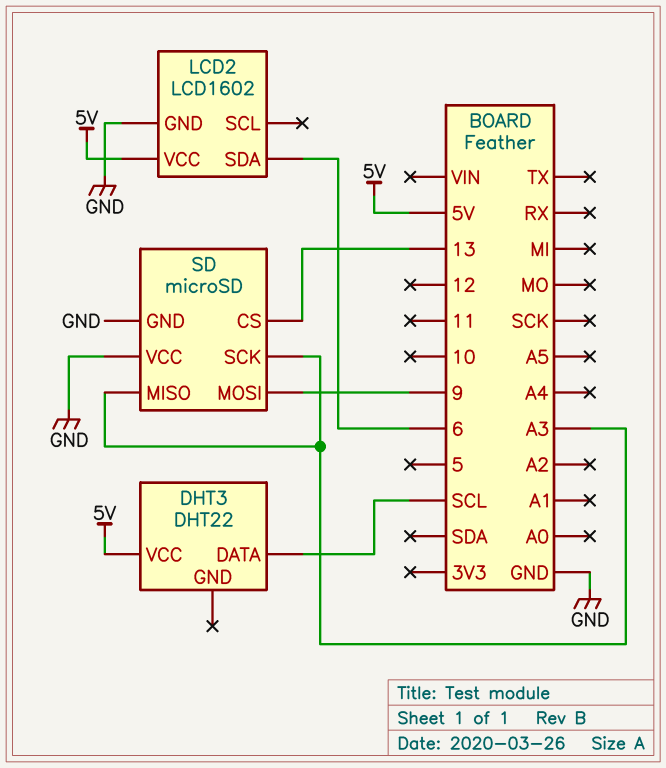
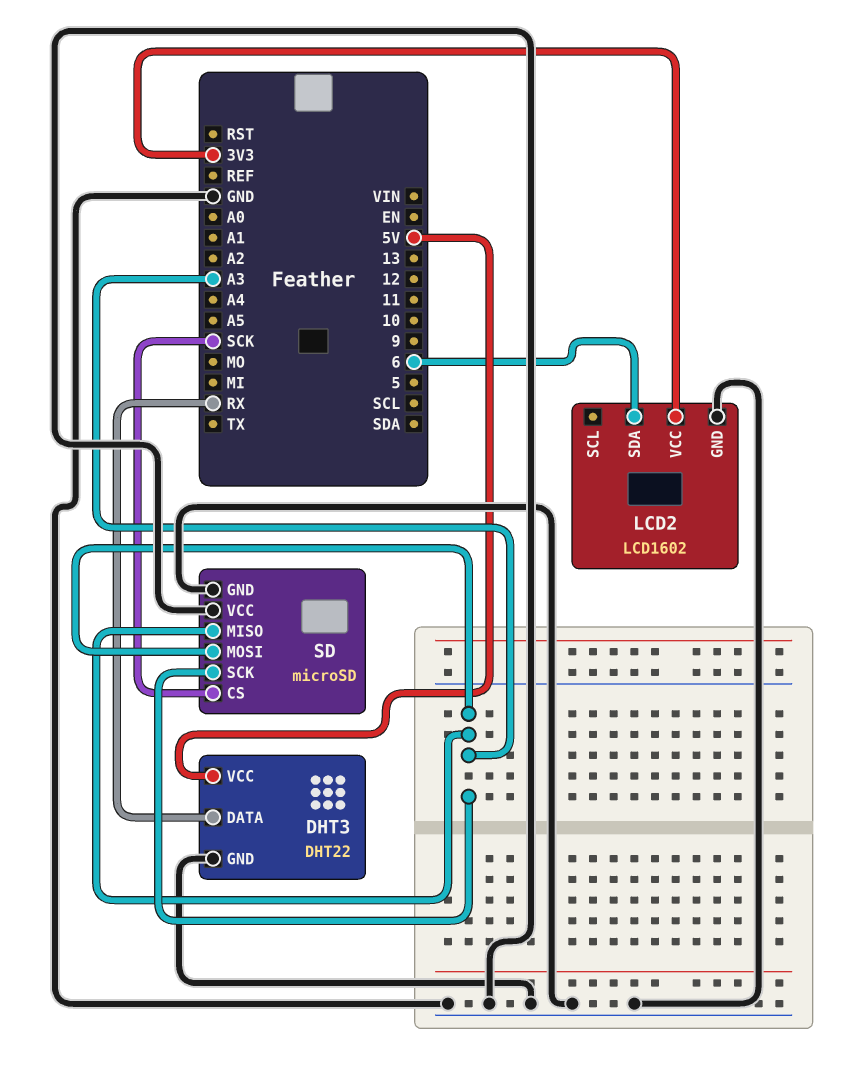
DHT3 pin DATA: SCL -> RX
DHT3 pin GND: none -> GND
LCD2 pin VCC: 5V -> 3V3
SD pin CS: 13 -> SCK
SD pin MOSI: 9 -> A3

